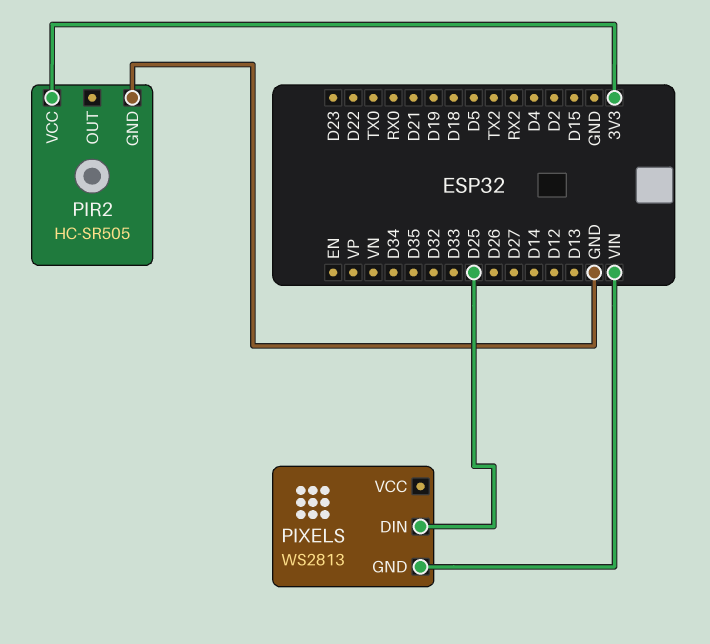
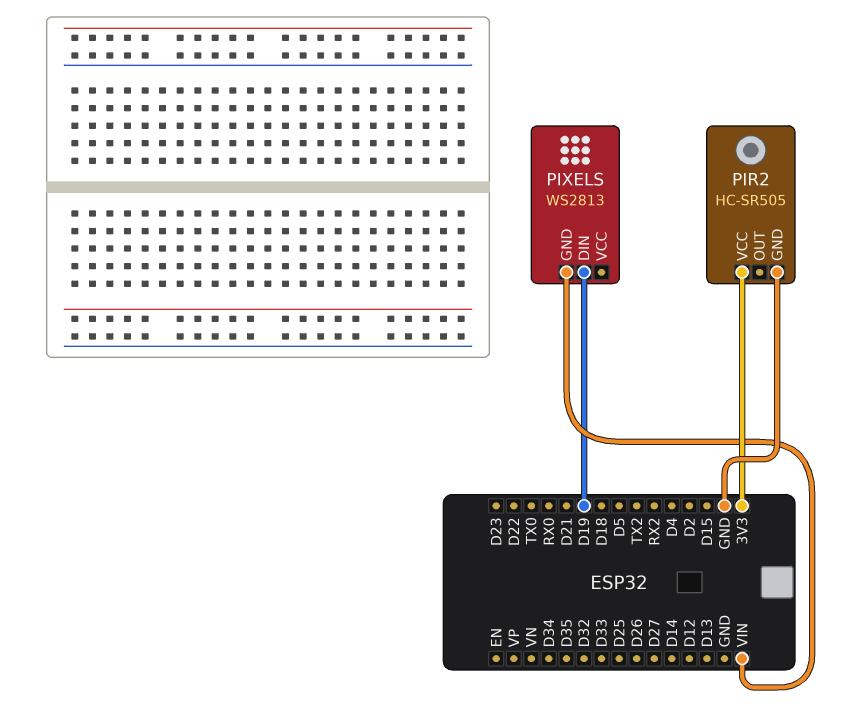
PIXELS pin DIN: D25 -> D19

